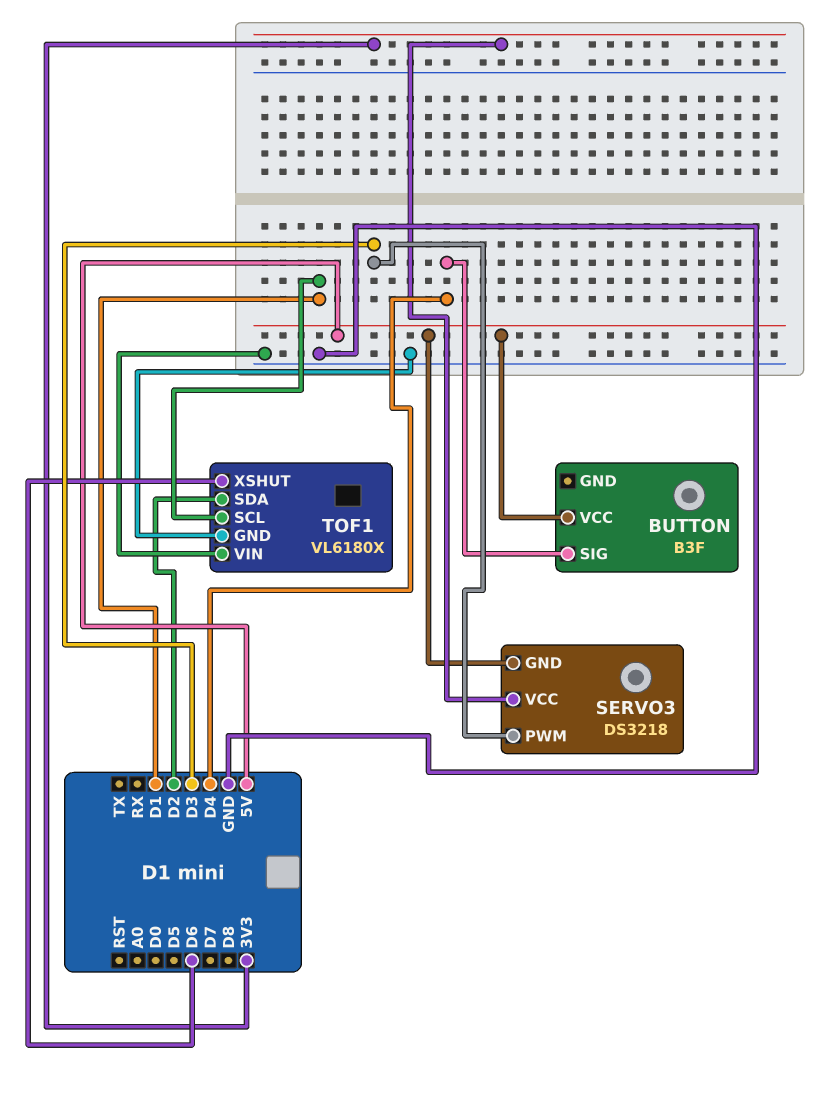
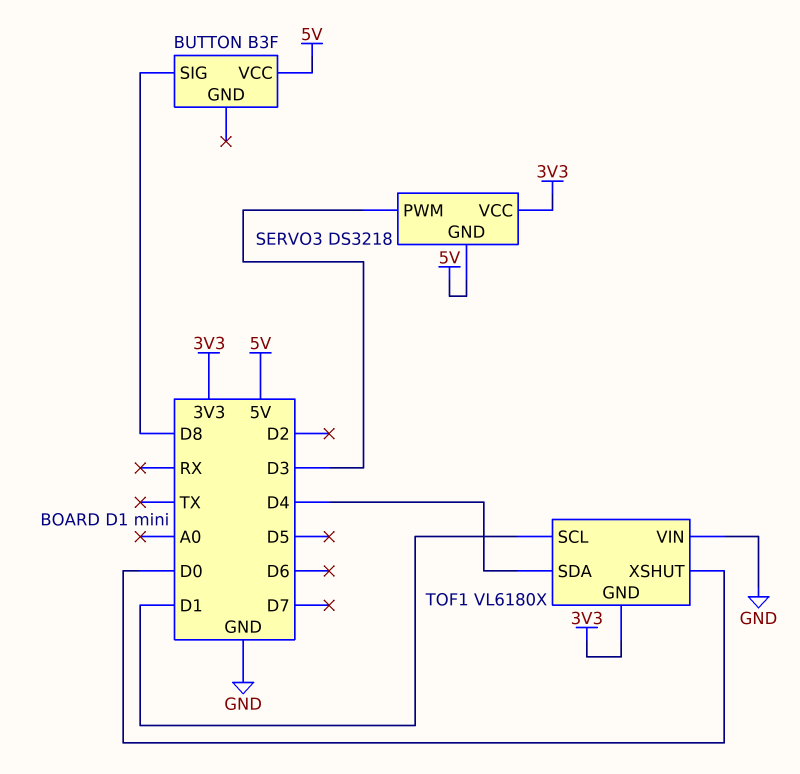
BUTTON pin SIG: D4 -> D8
TOF1 pin GND: GND -> 3V3
TOF1 pin SDA: D2 -> D4
TOF1 pin XSHUT: D6 -> D0

